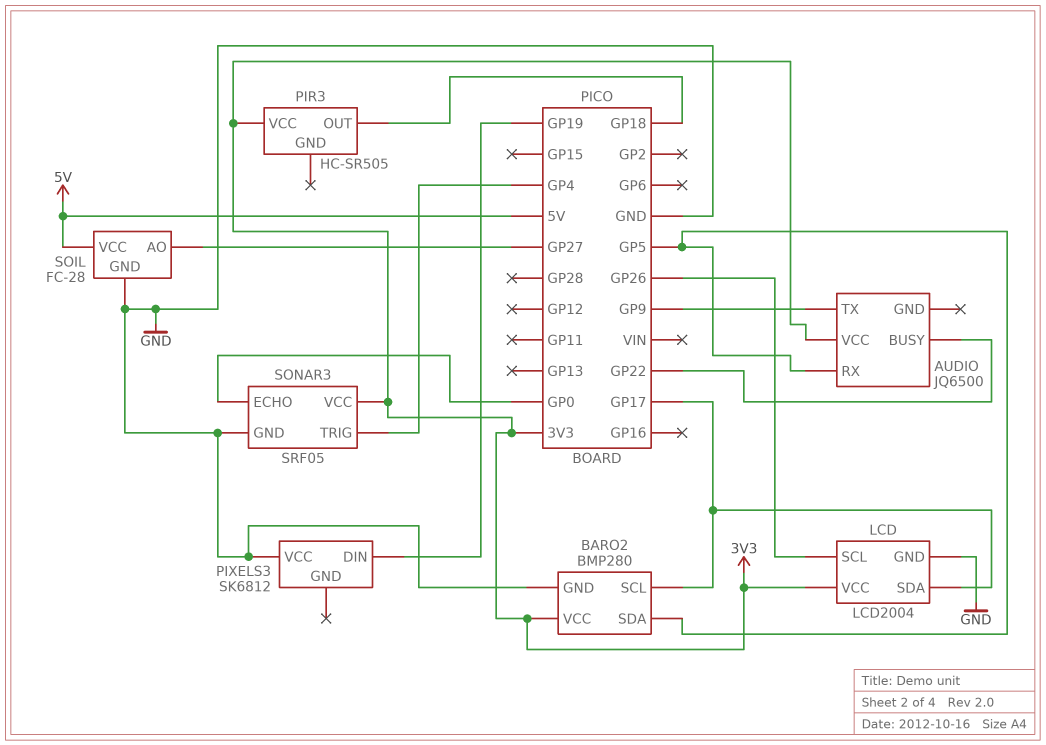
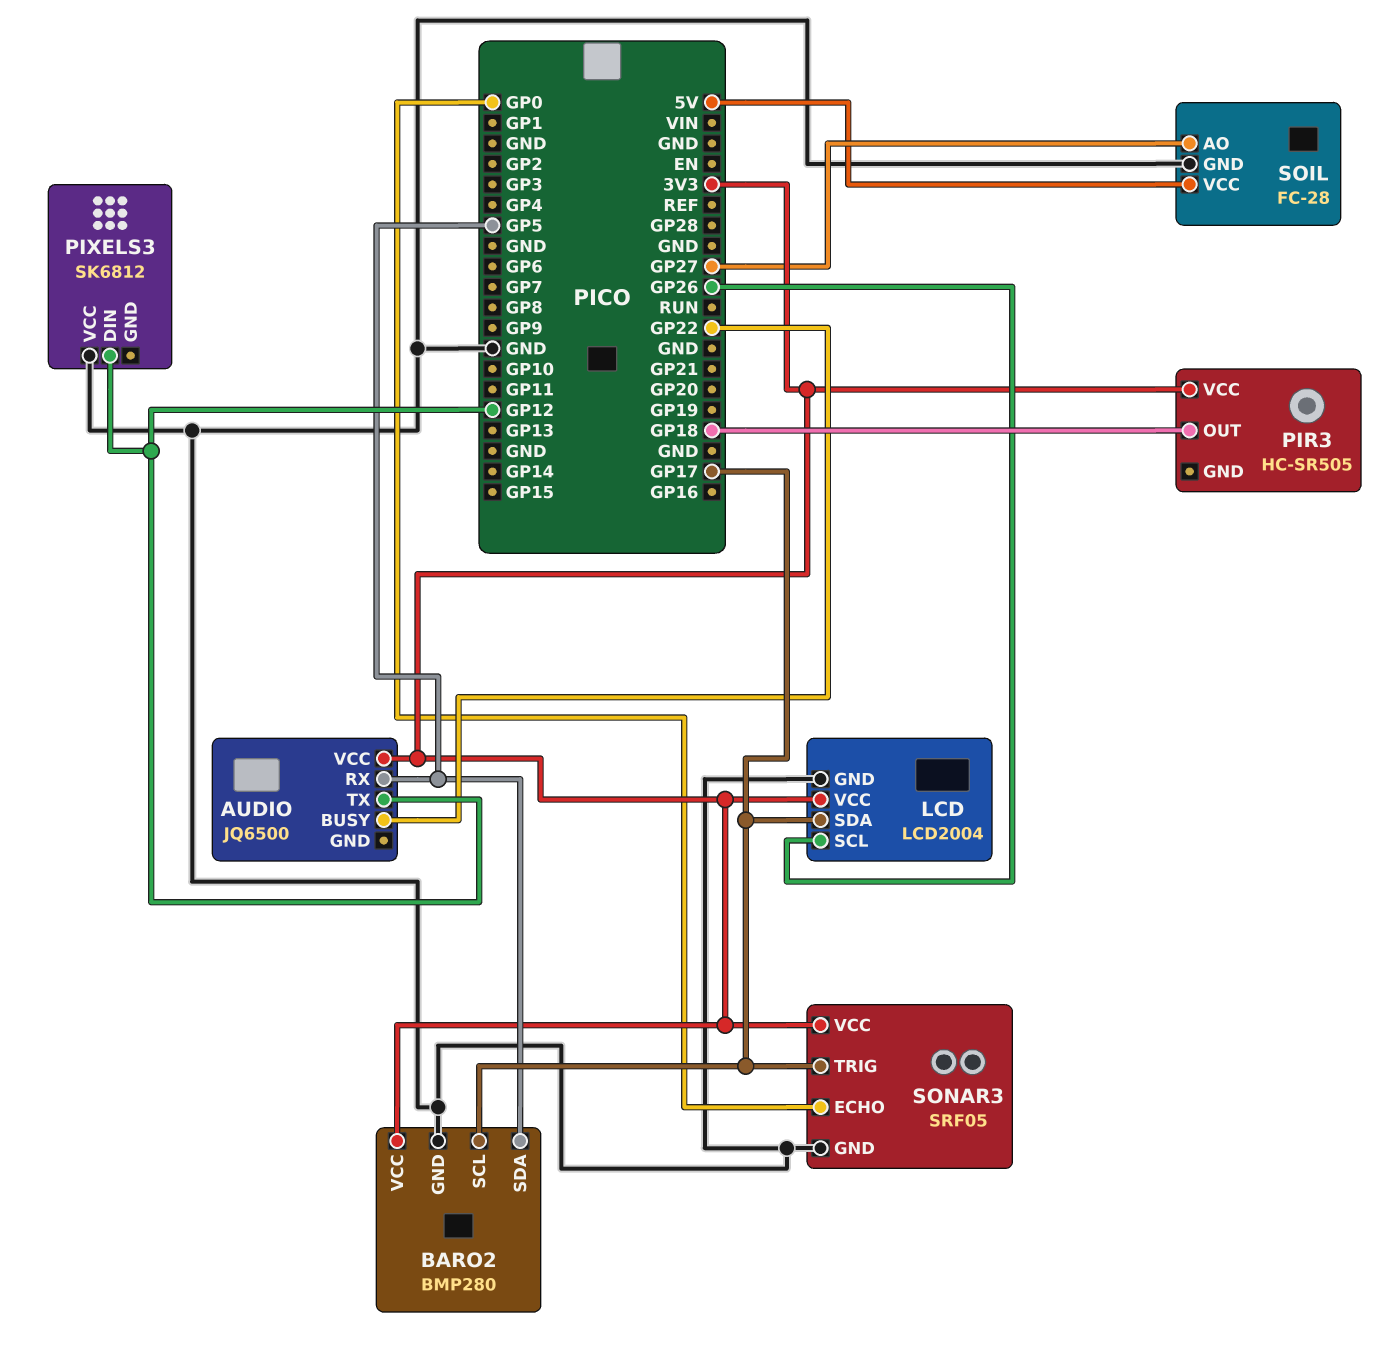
AUDIO pin TX: GP9 -> GP12
PIXELS3 pin DIN: GP19 -> GP12
SONAR3 pin TRIG: GP4 -> GP17

